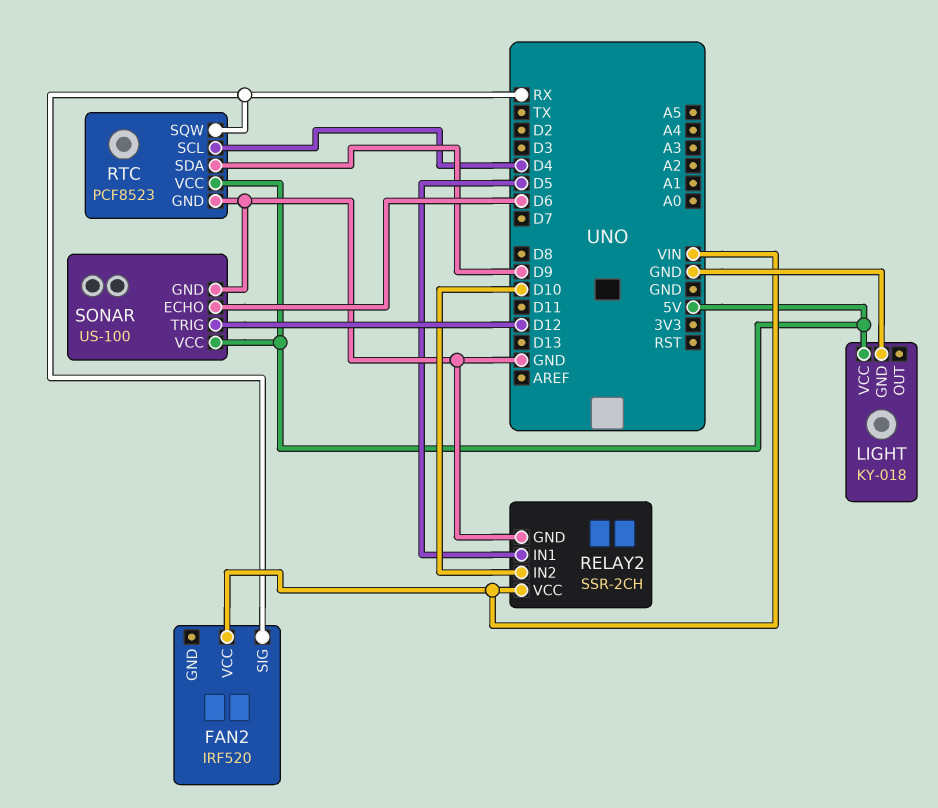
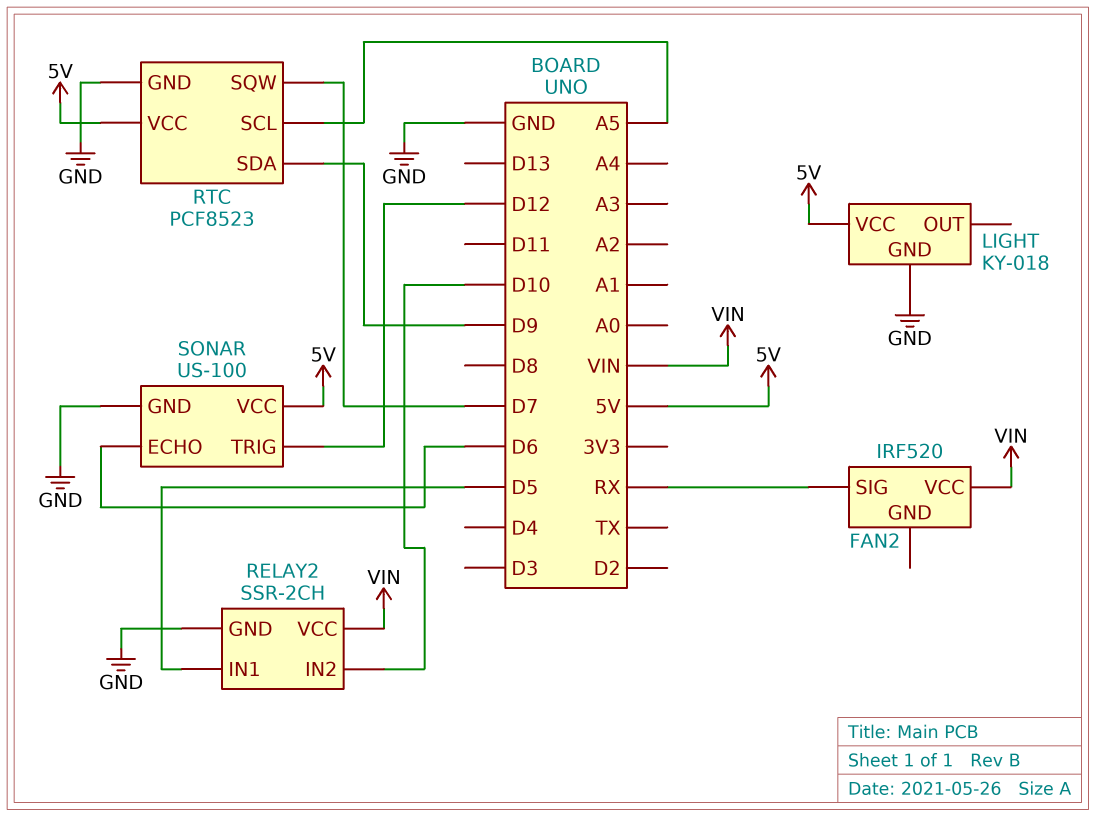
RTC pin SCL: D4 -> A5
RTC pin SQW: RX -> D7

